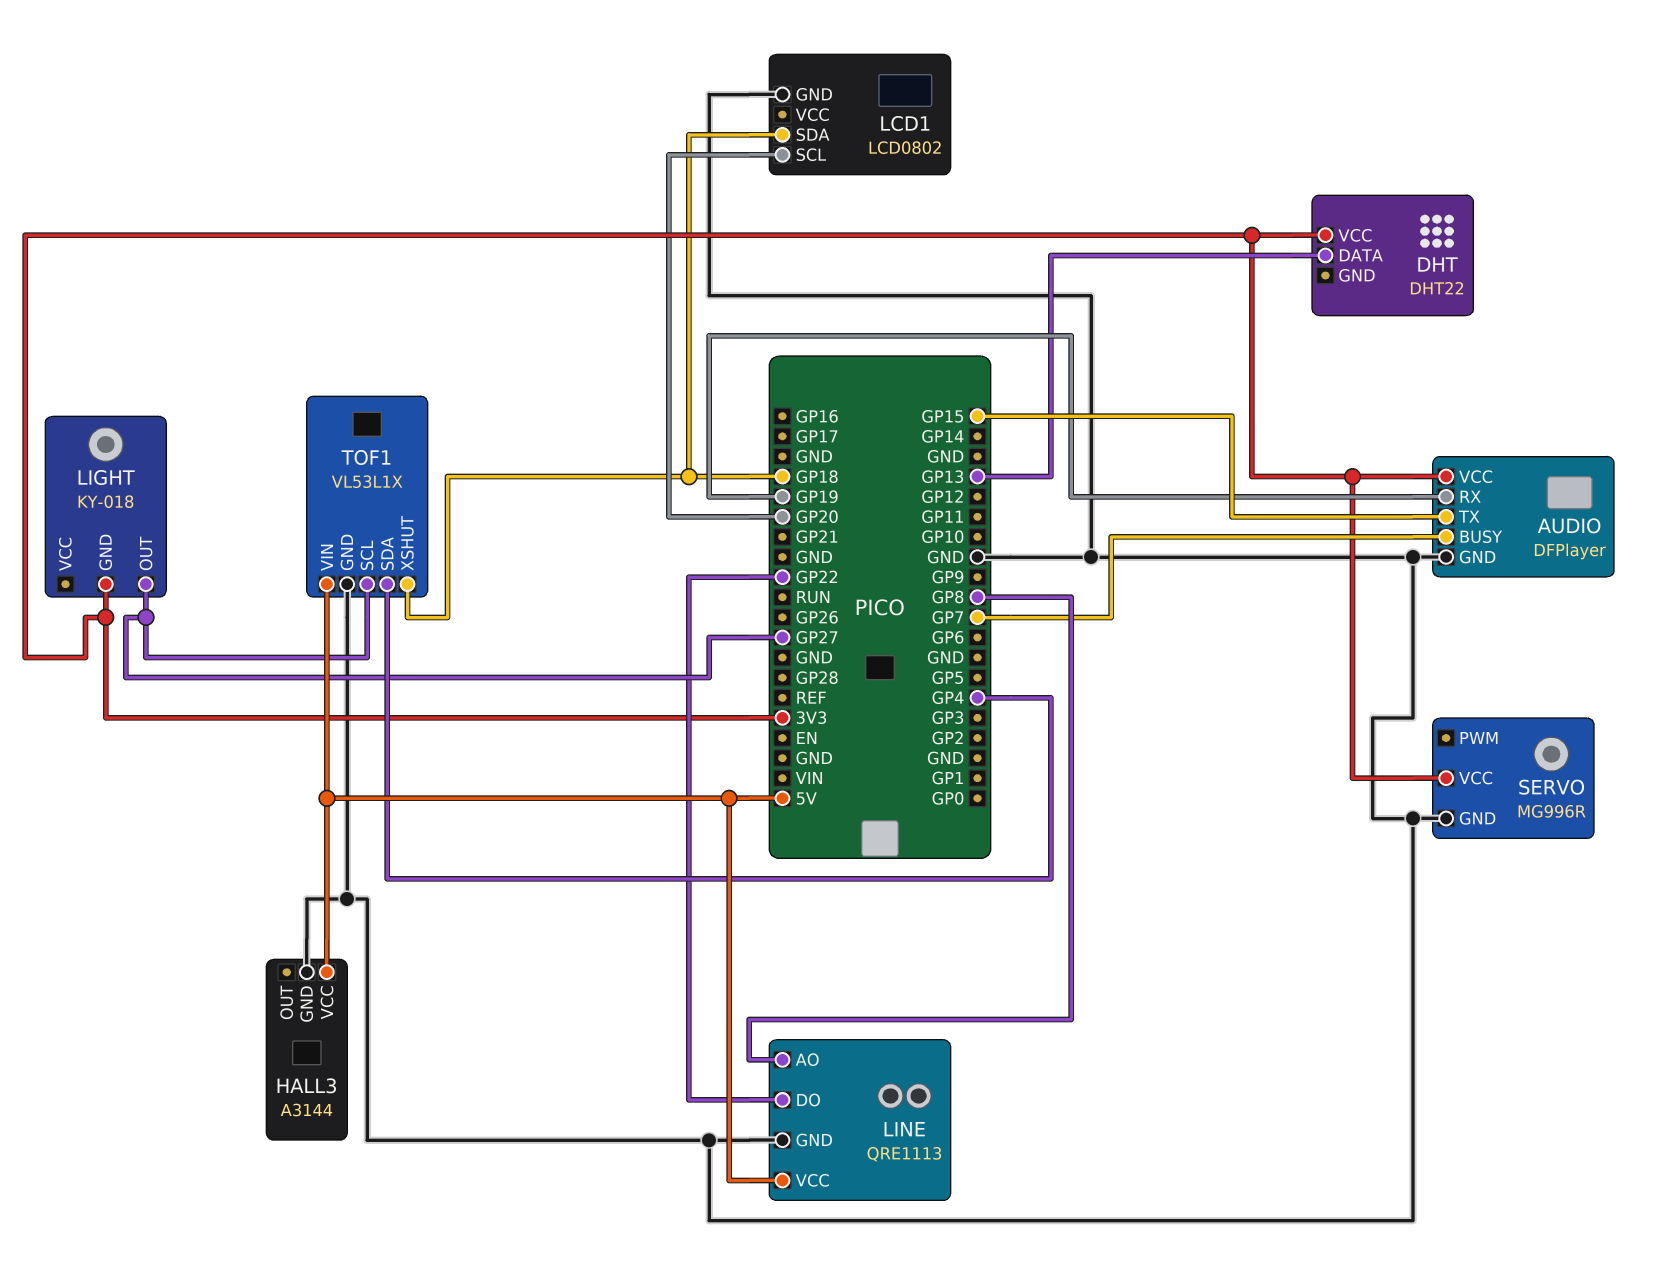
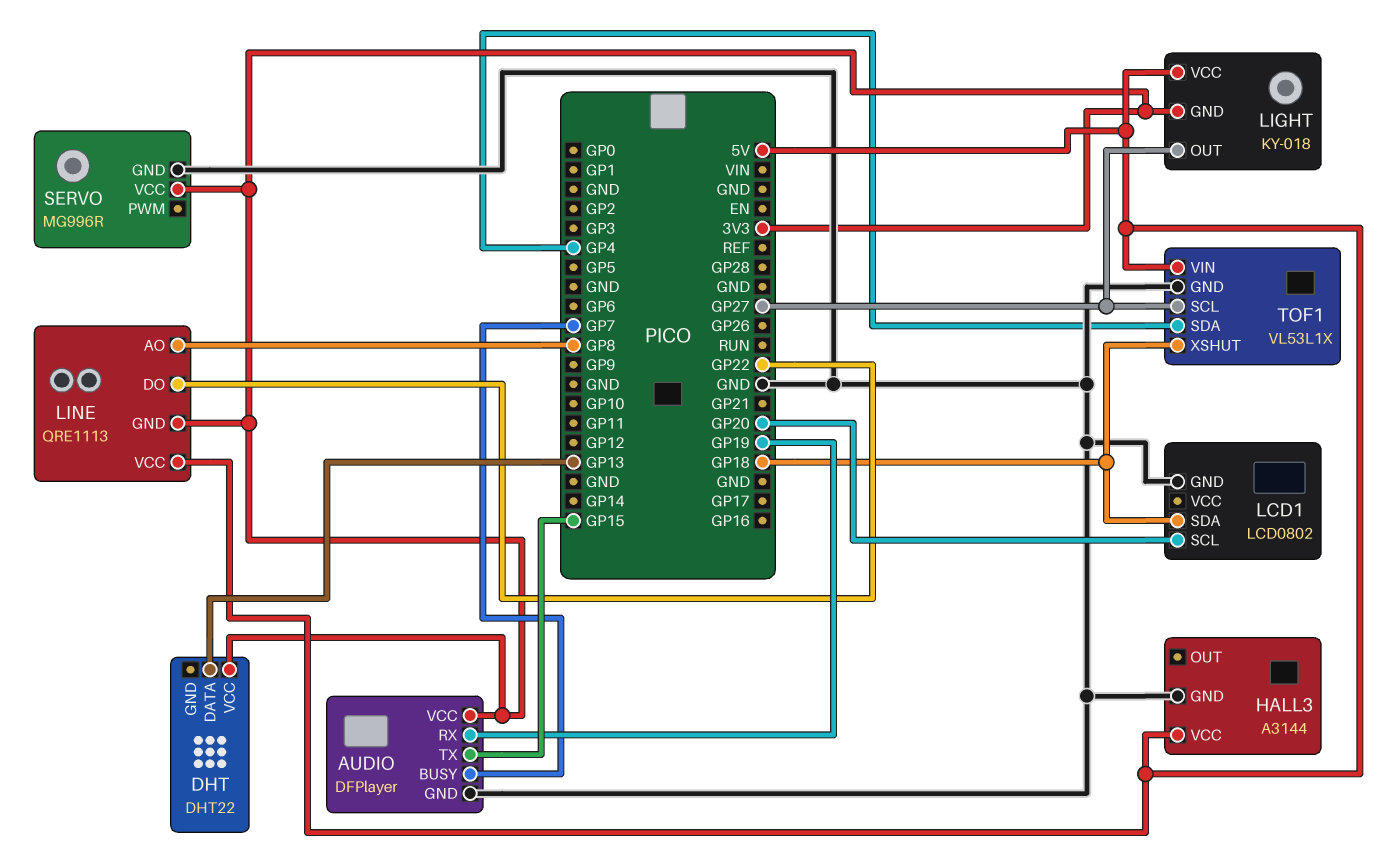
LIGHT pin VCC: none -> 5V
LINE pin GND: GND -> 3V3

